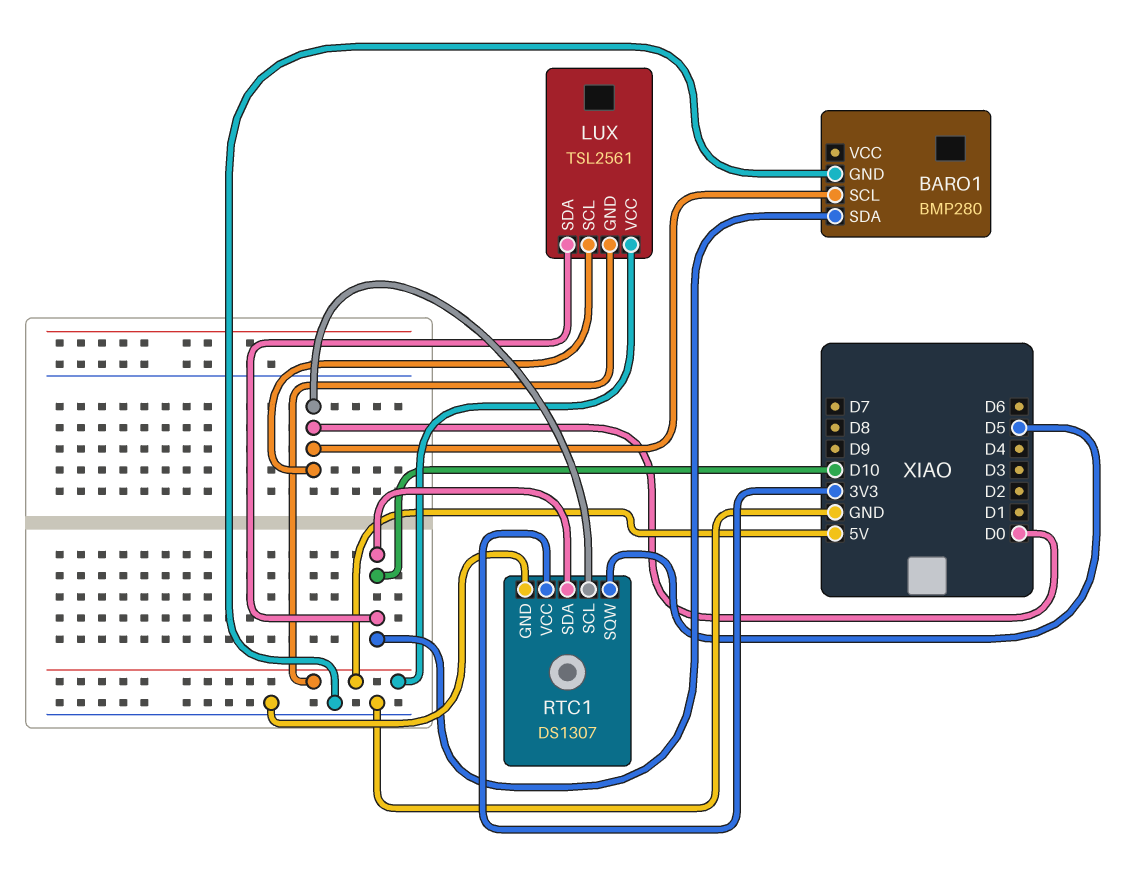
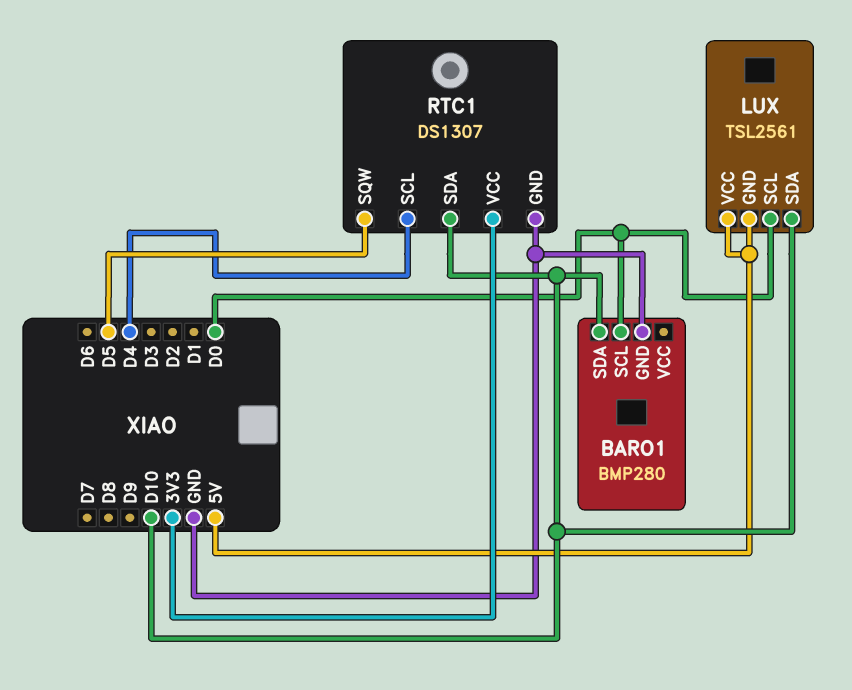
RTC1 pin SCL: D0 -> D4

